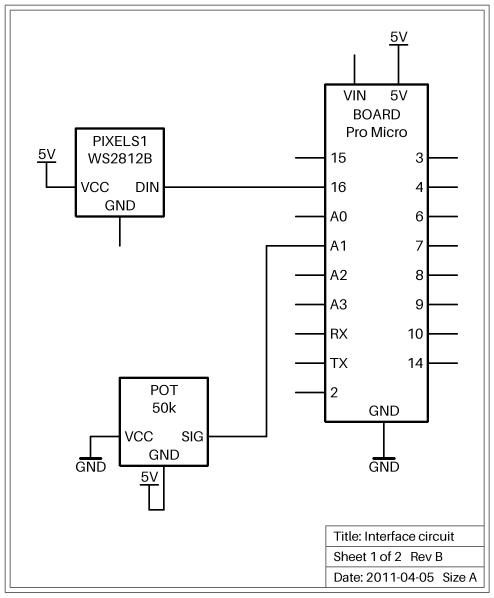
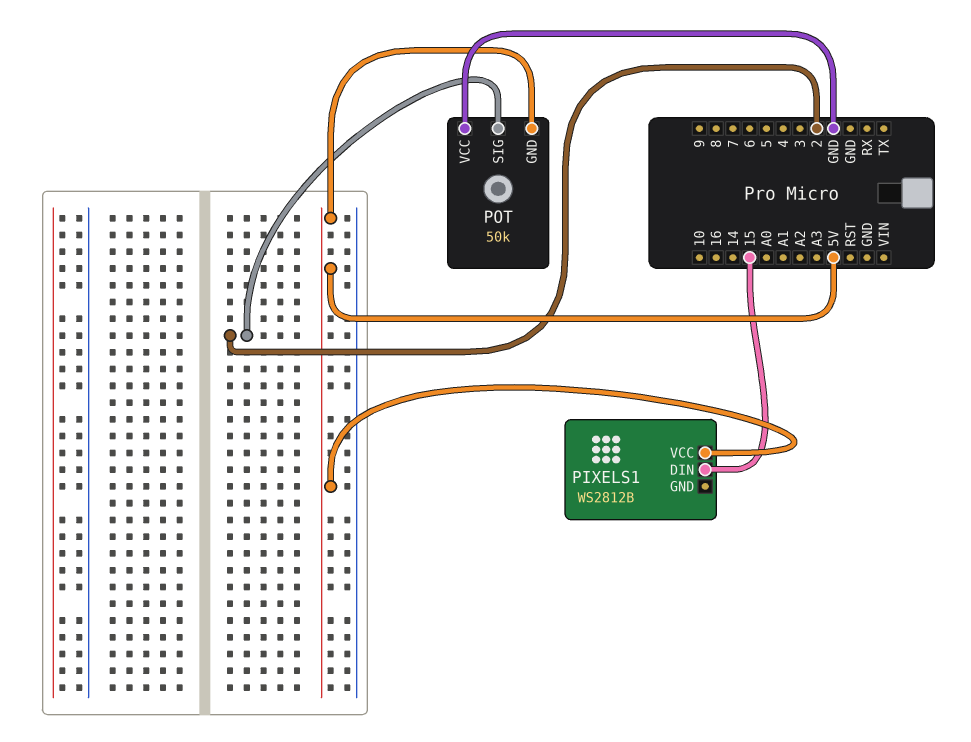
PIXELS1 pin DIN: 16 -> 15
POT pin SIG: A1 -> 2

